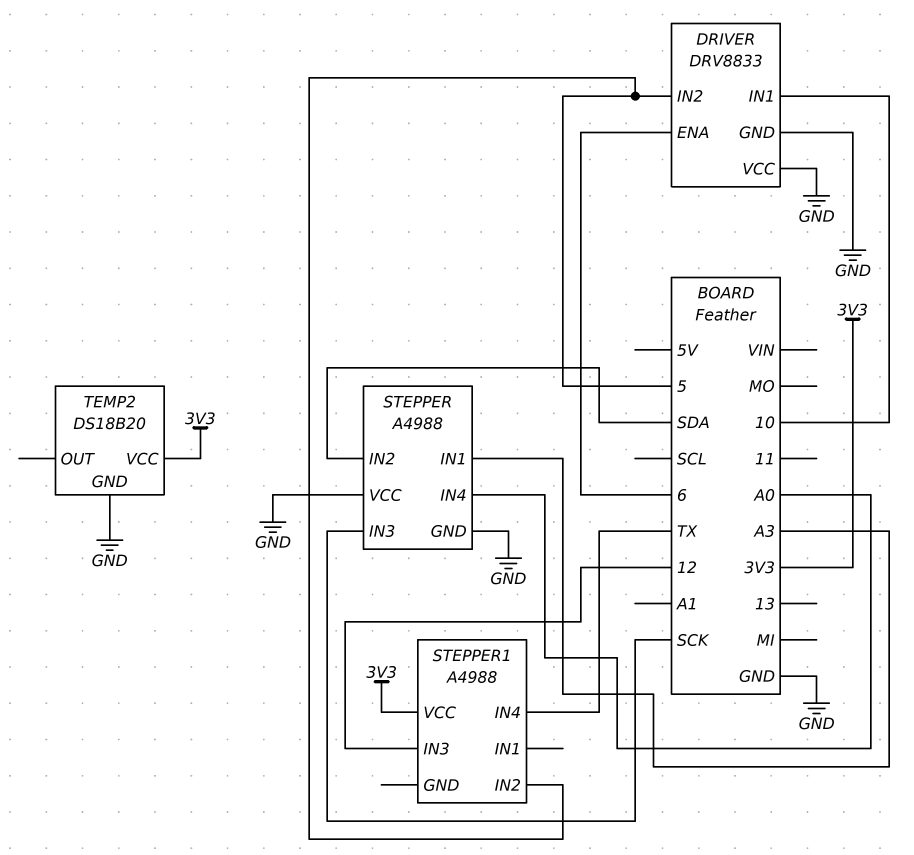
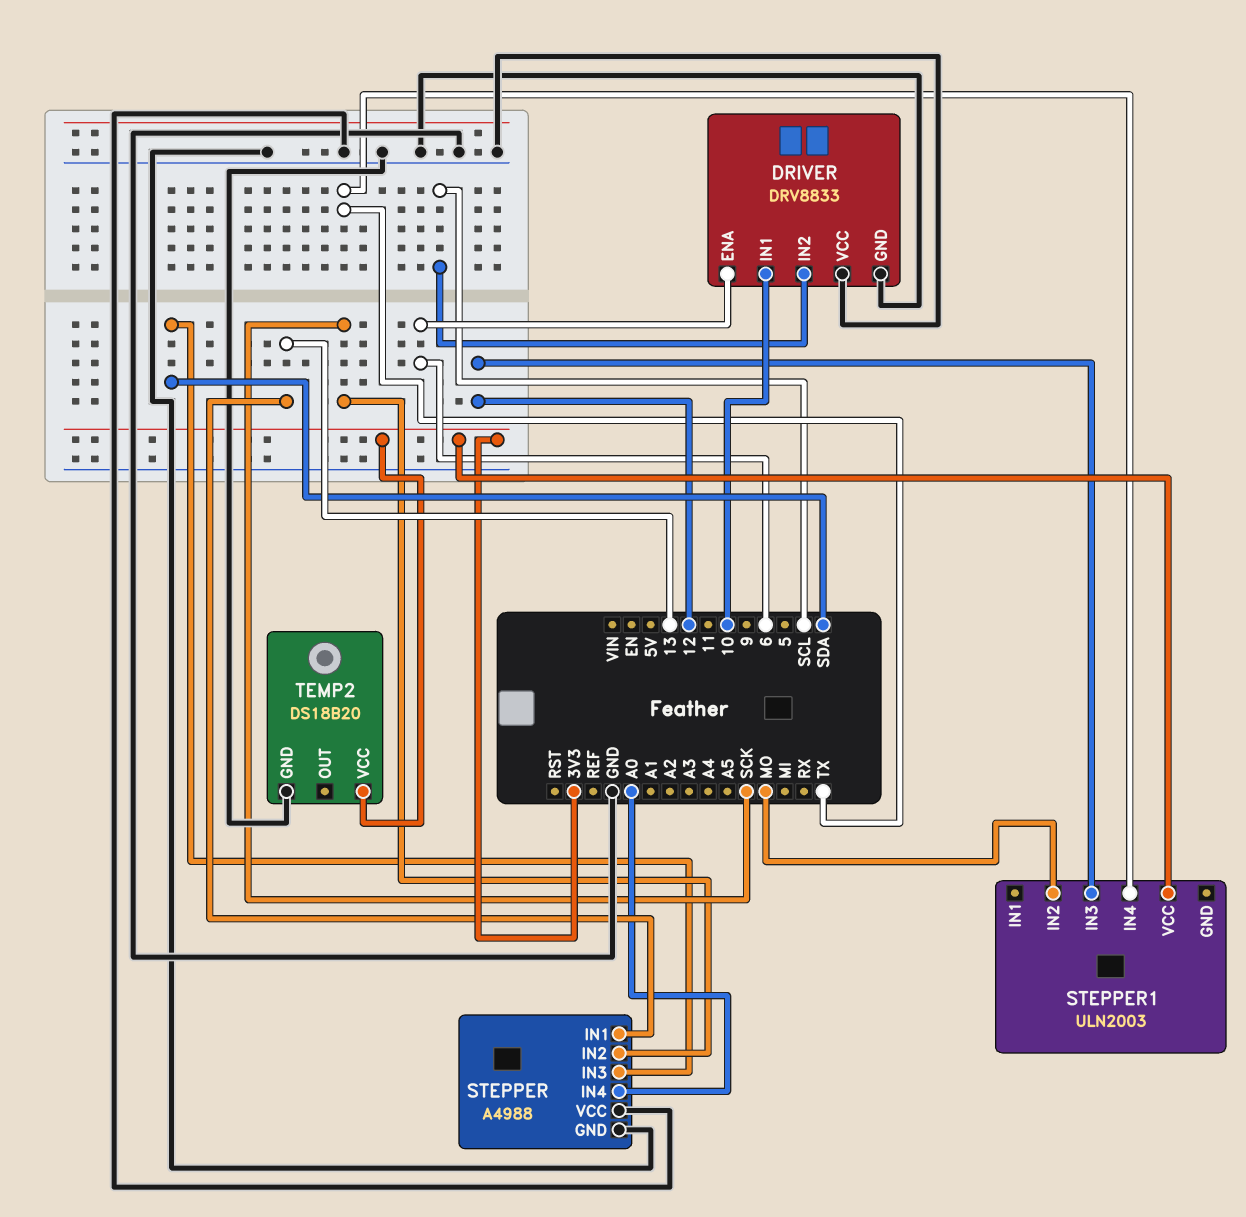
DRIVER pin IN2: 5 -> SCL
STEPPER pin IN1: A3 -> 13
STEPPER pin IN2: SDA -> SCK
STEPPER pin IN3: SCK -> SDA
STEPPER1: A4988 -> ULN2003
STEPPER1 pin IN2: 5 -> MO

